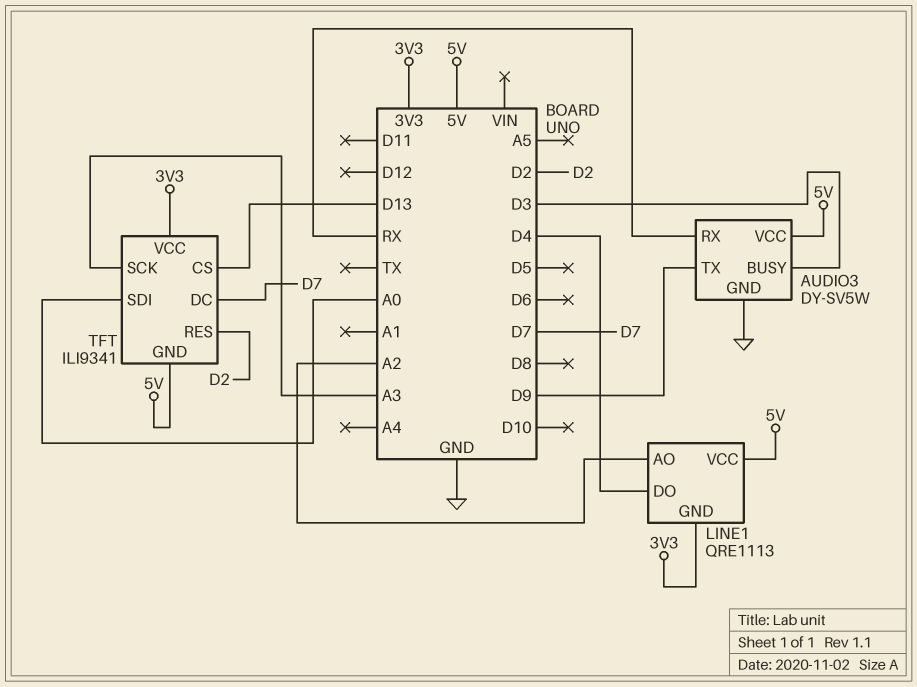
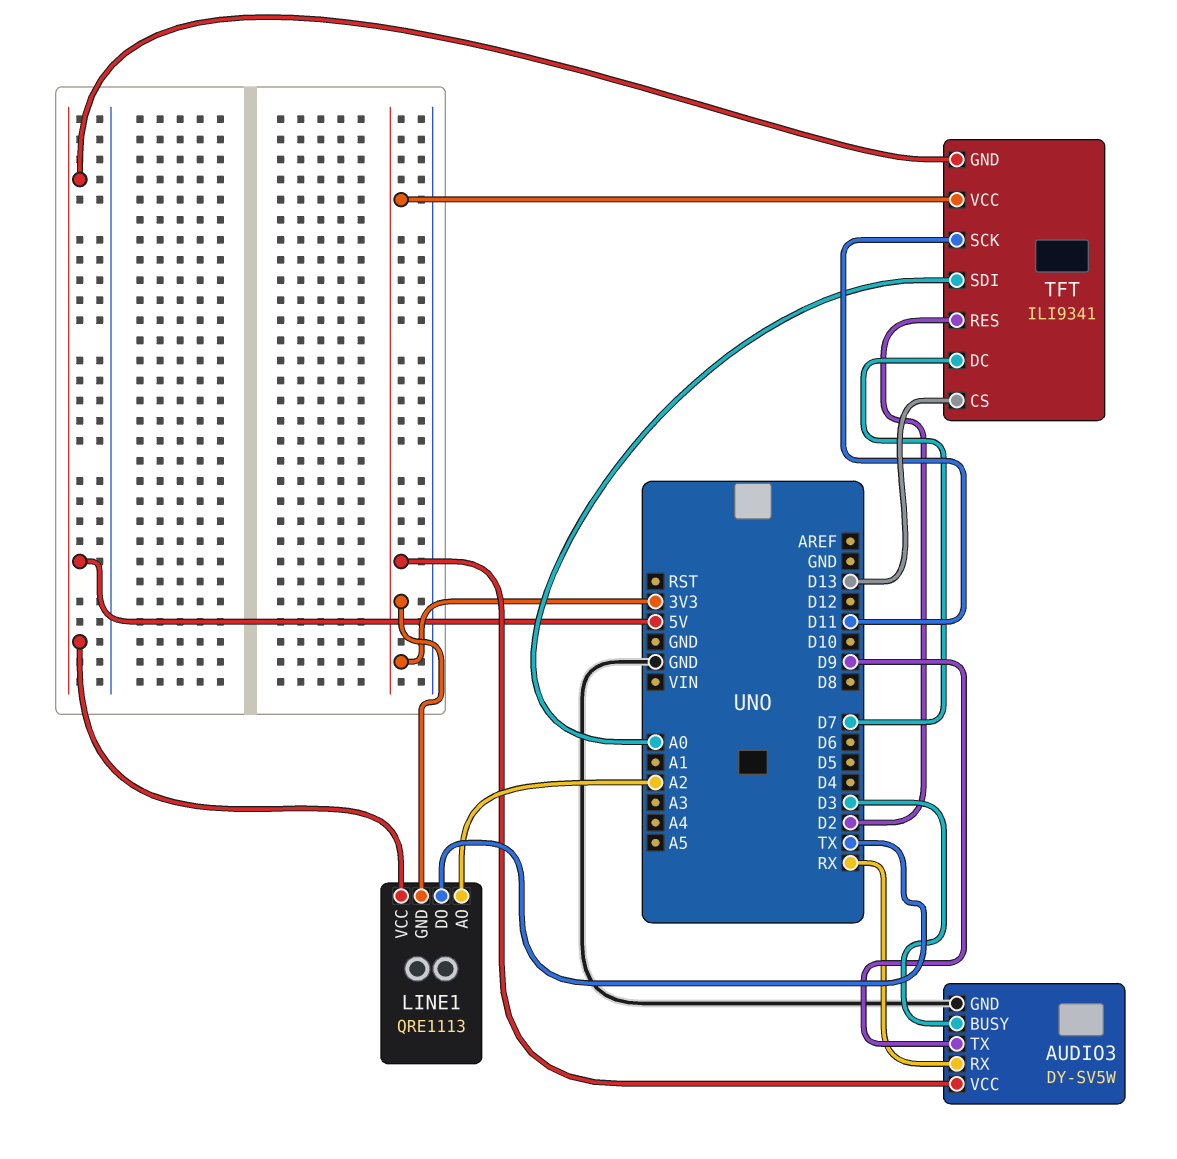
AUDIO3 pin VCC: 5V -> 3V3
LINE1 pin DO: D4 -> TX
TFT pin SCK: A3 -> D11

